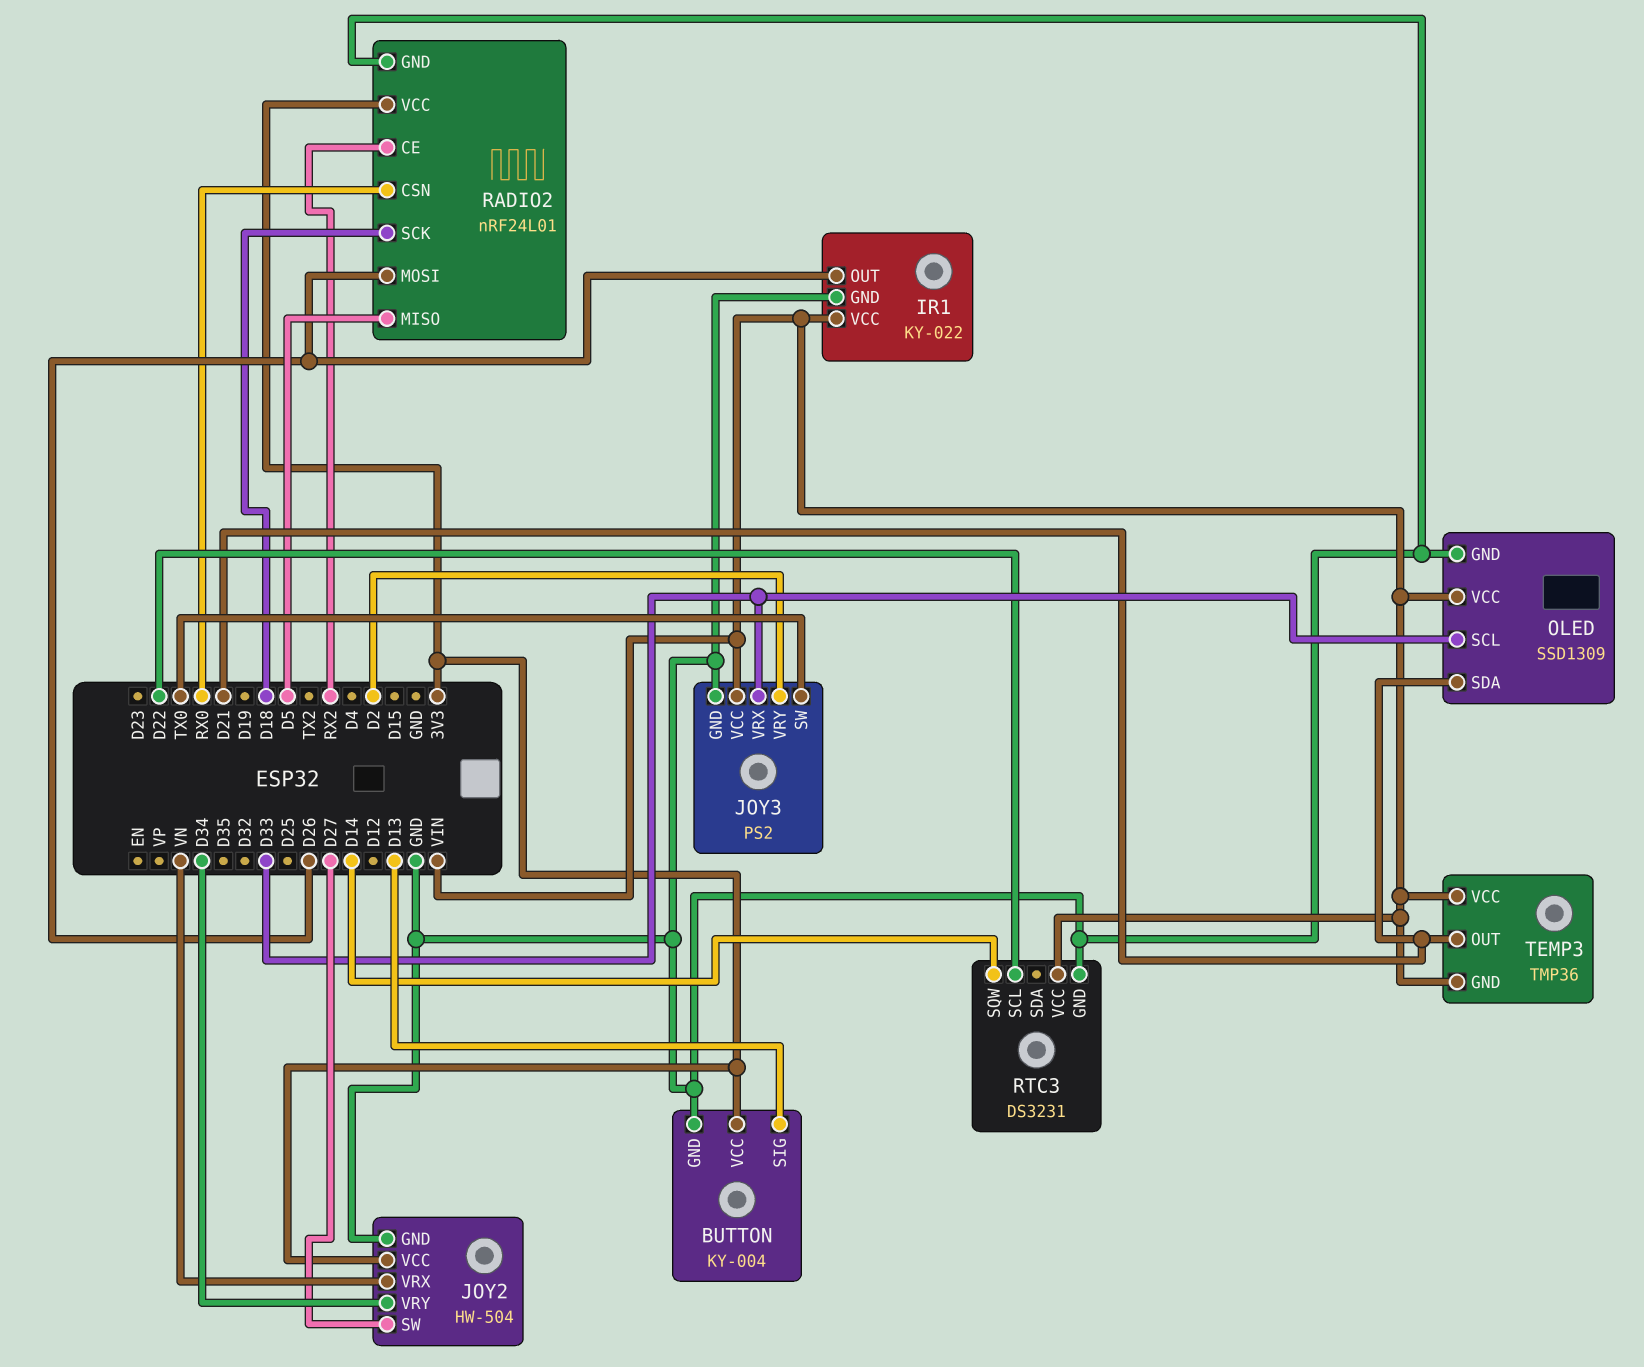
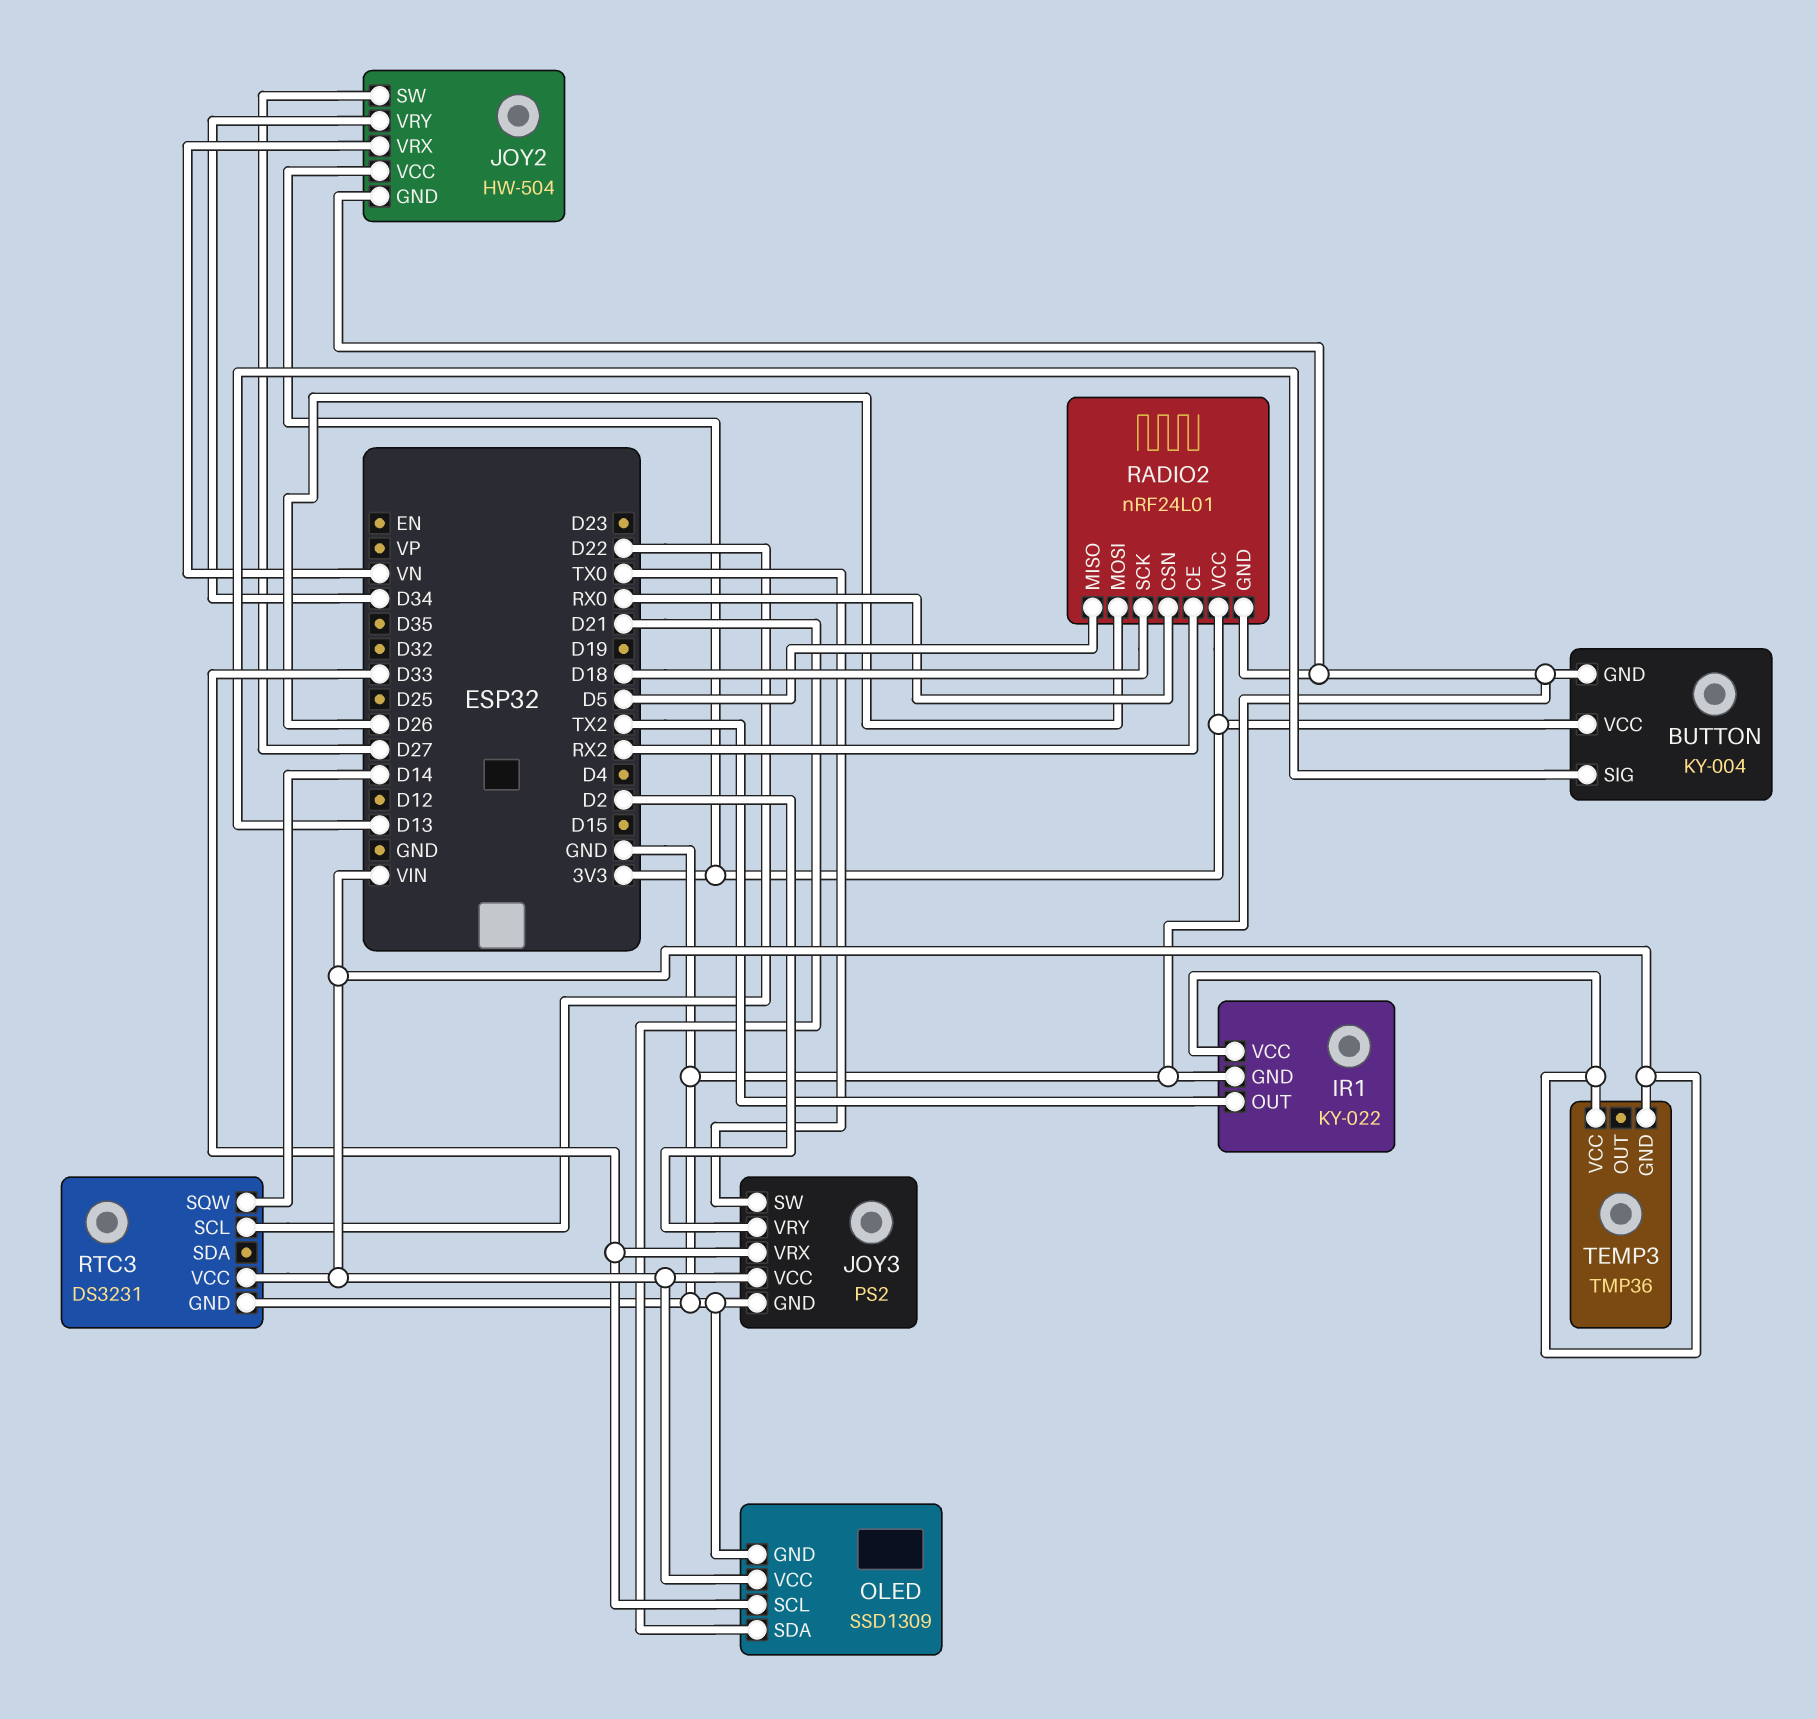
IR1 pin OUT: D26 -> TX2
TEMP3 pin OUT: D21 -> none

